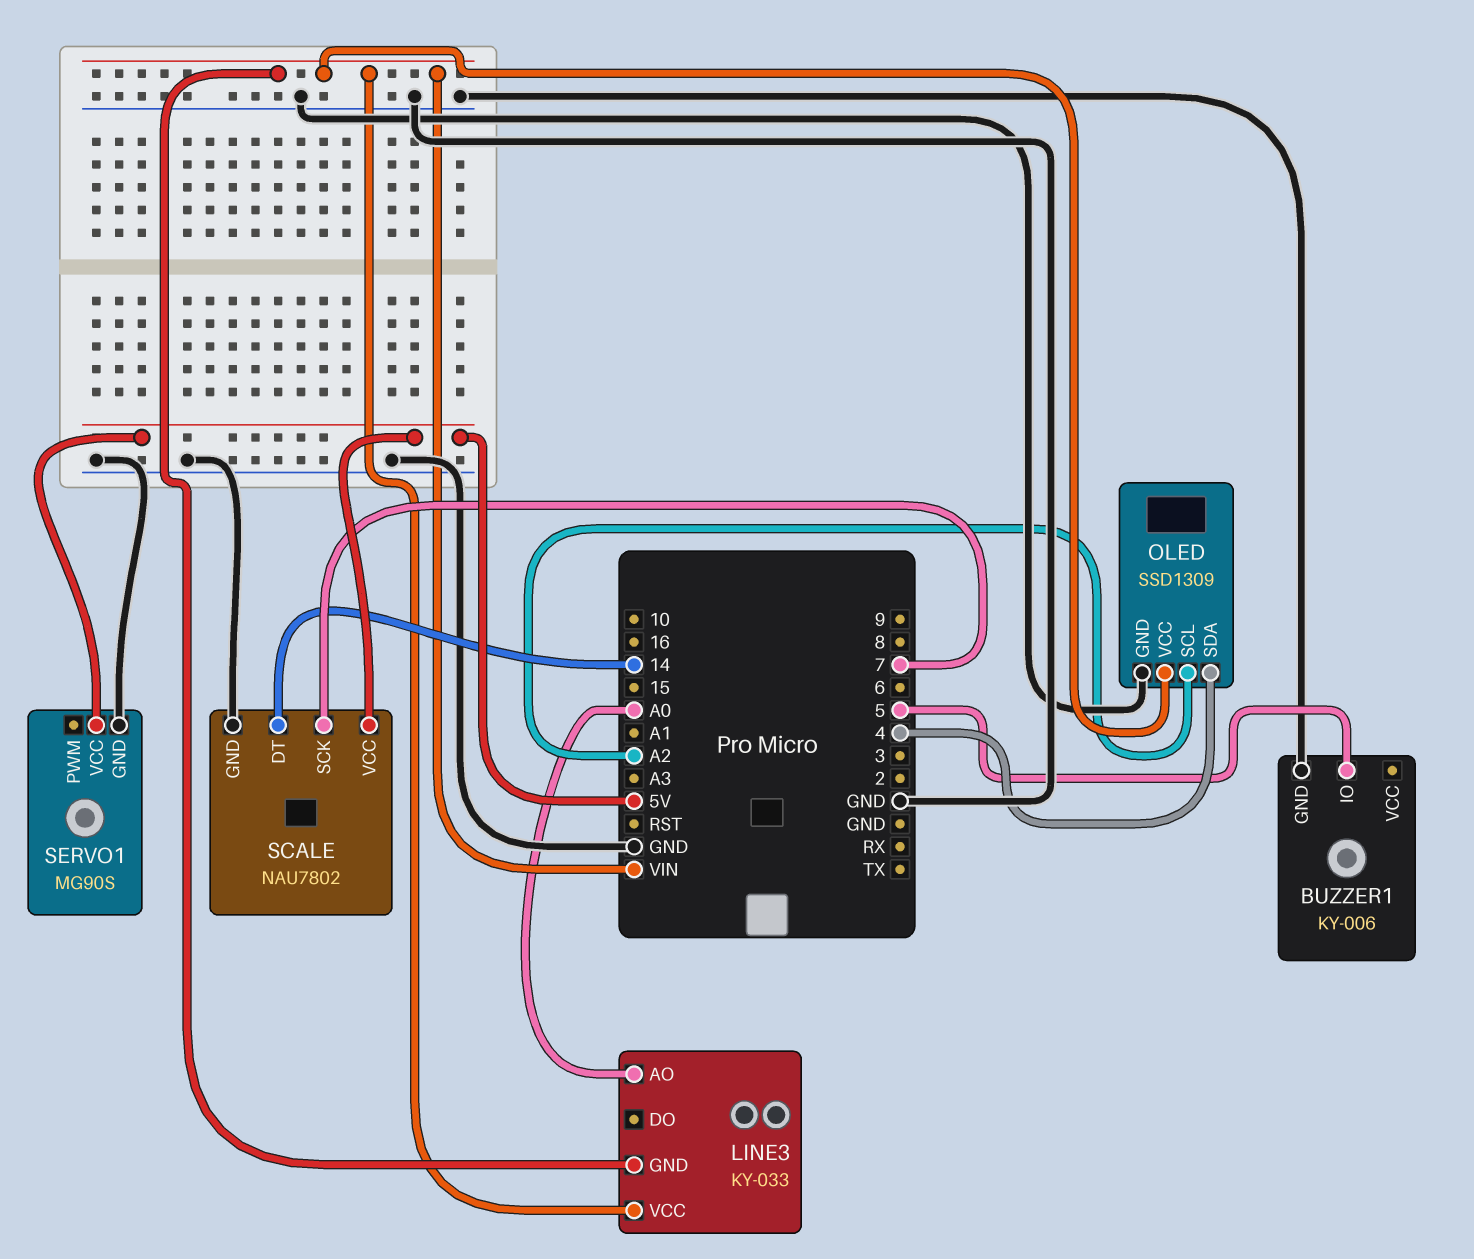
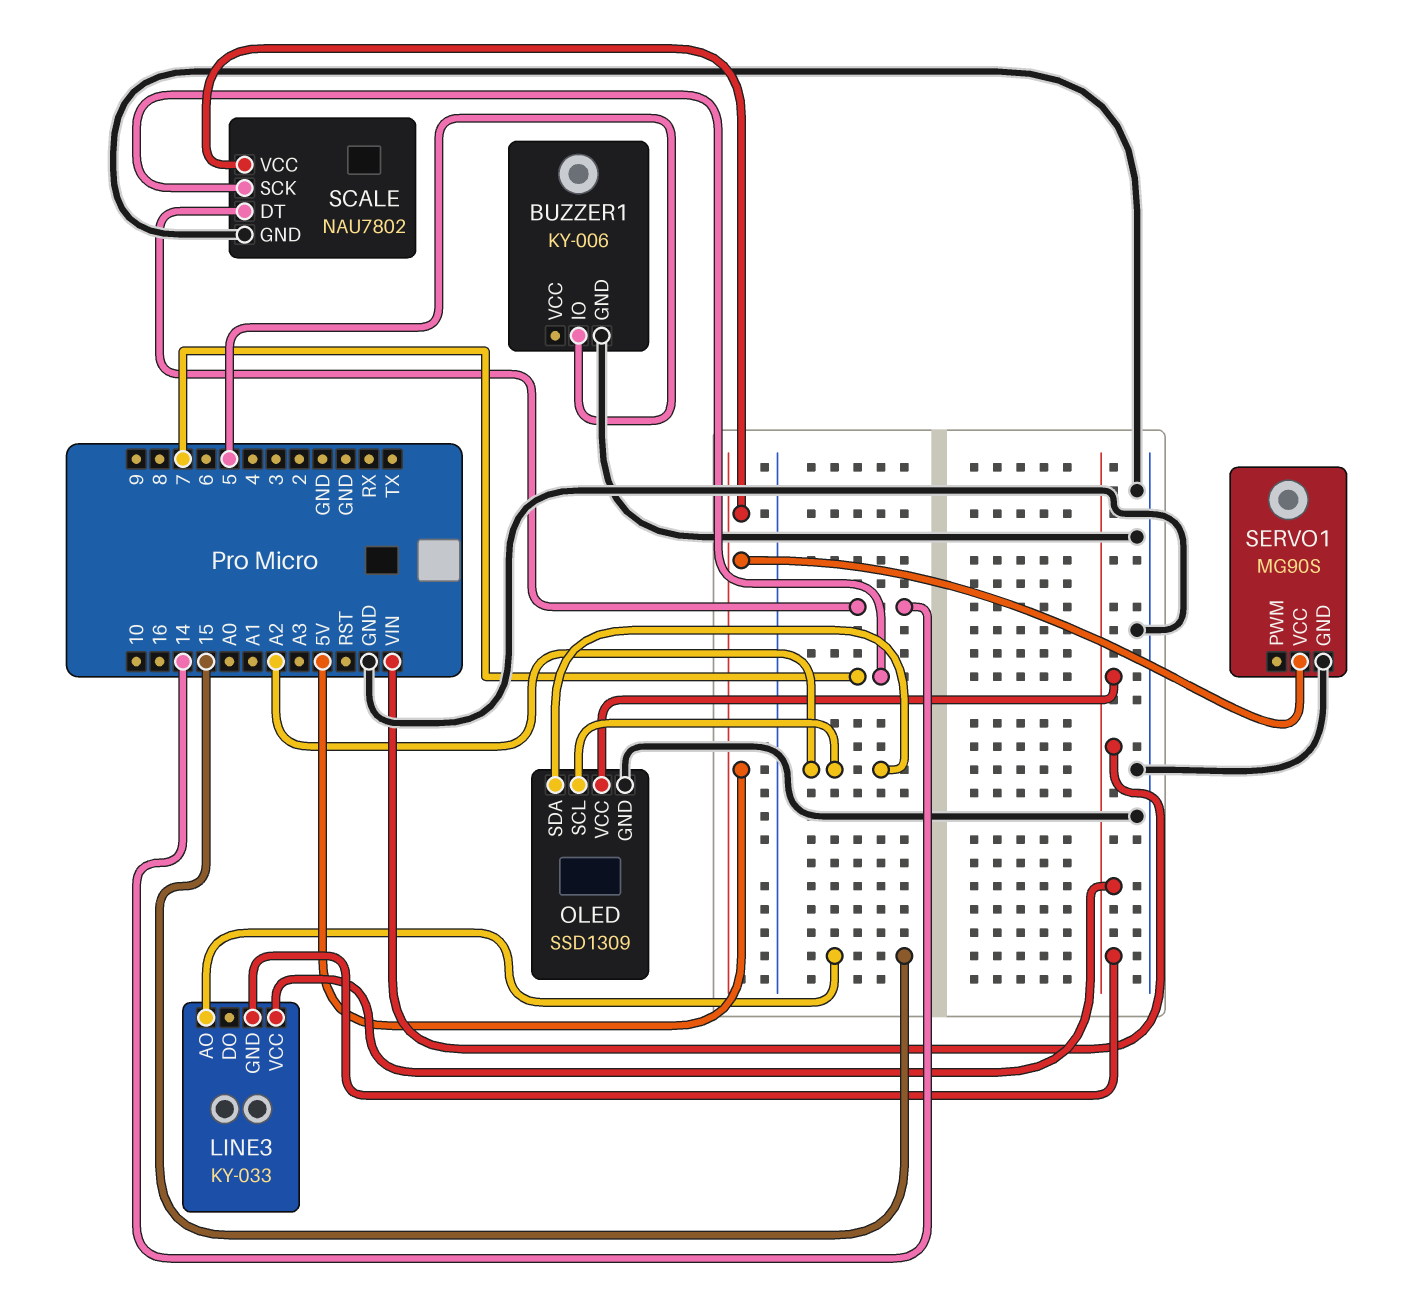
LINE3 pin AO: A0 -> 15
OLED pin SDA: 4 -> A2

